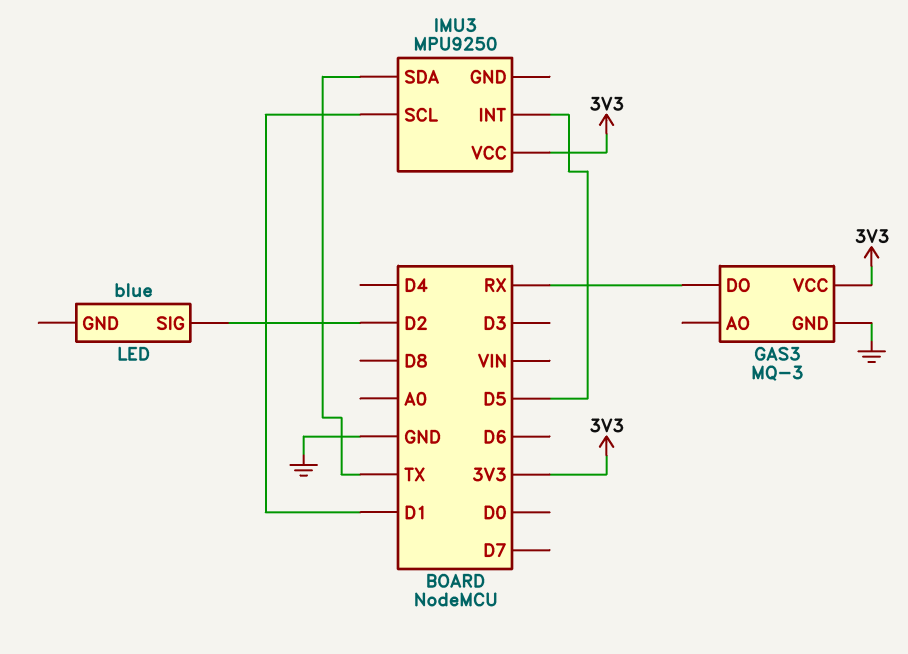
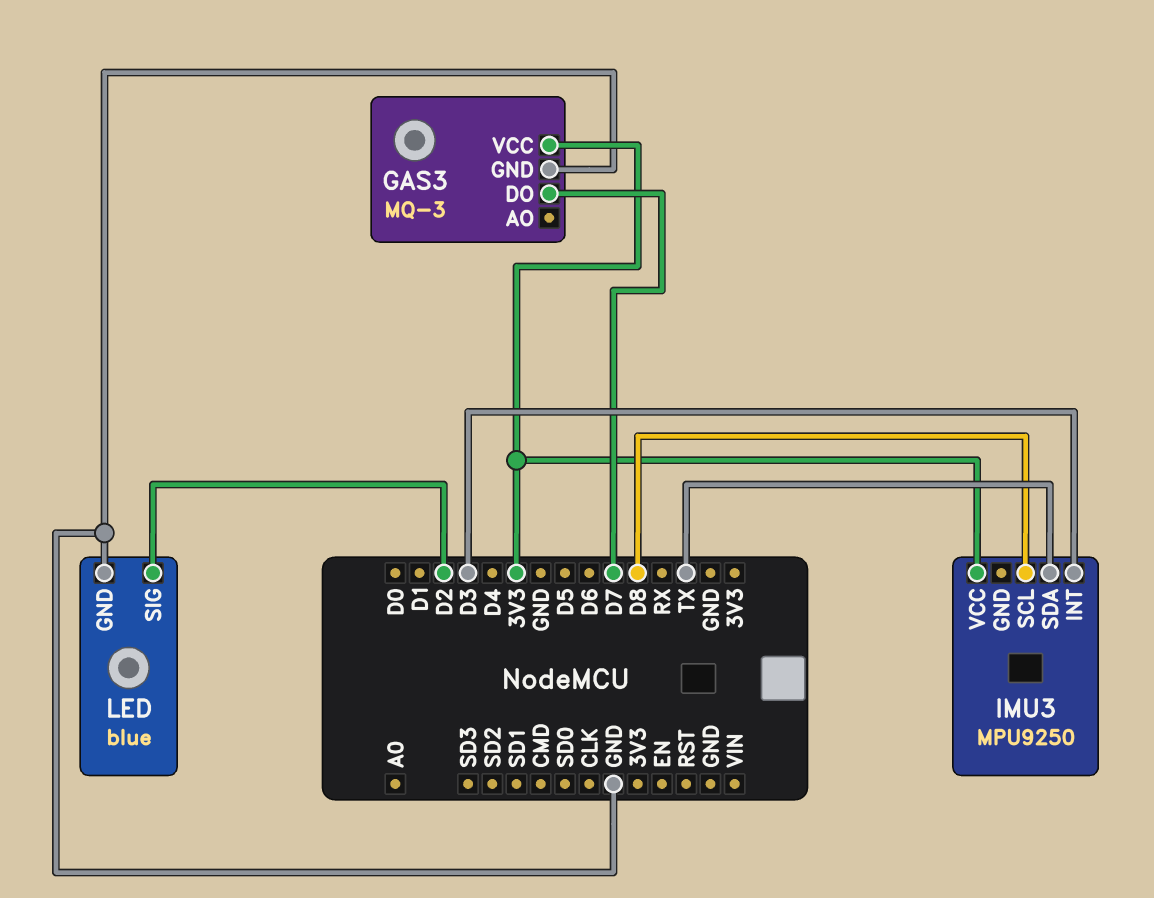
GAS3 pin DO: RX -> D7
IMU3 pin INT: D5 -> D3
IMU3 pin SCL: D1 -> D8
LED pin GND: none -> GND

